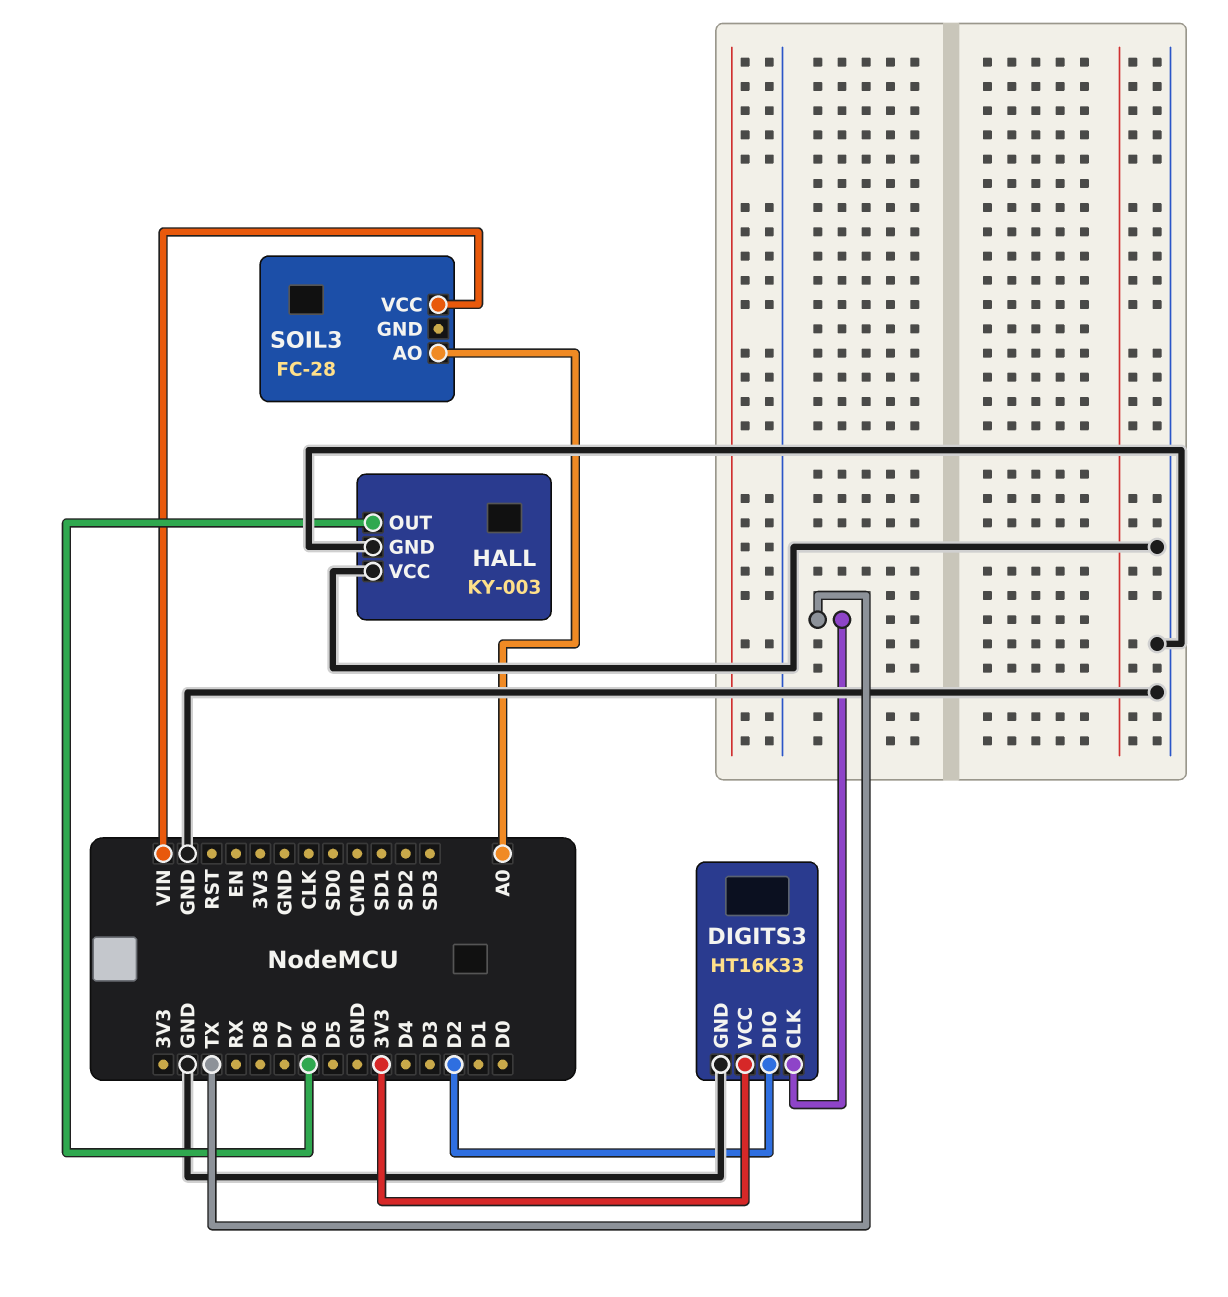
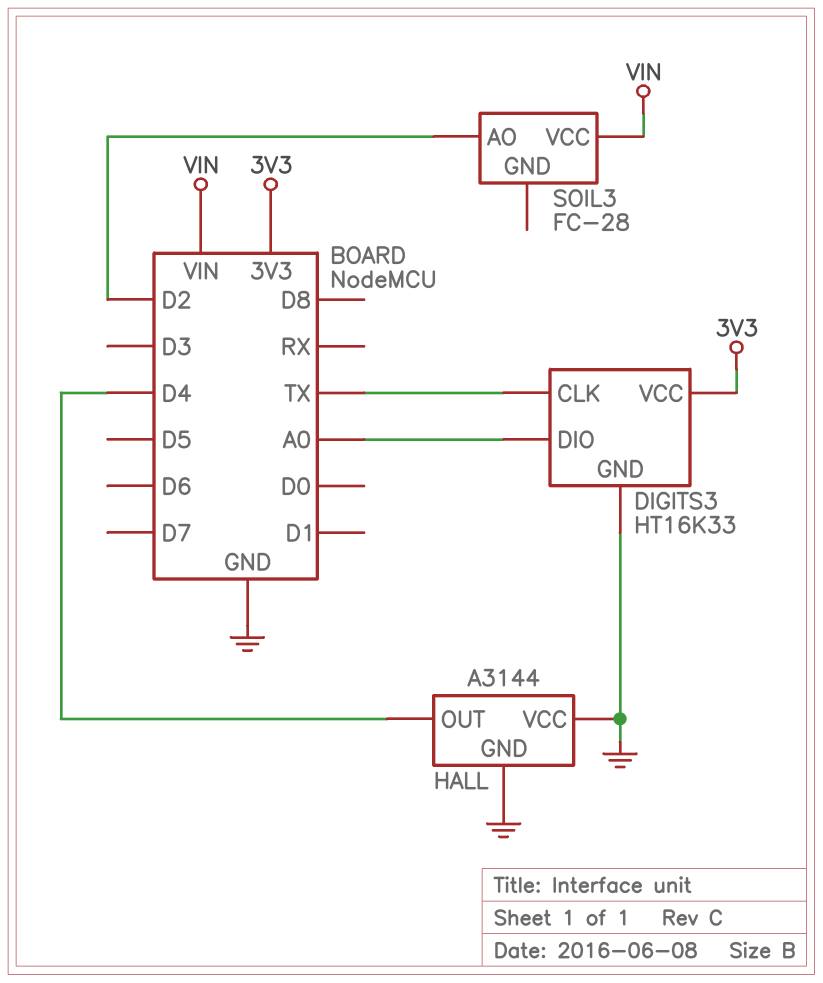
DIGITS3 pin DIO: D2 -> A0
HALL: KY-003 -> A3144
HALL pin OUT: D6 -> D4
SOIL3 pin AO: A0 -> D2

